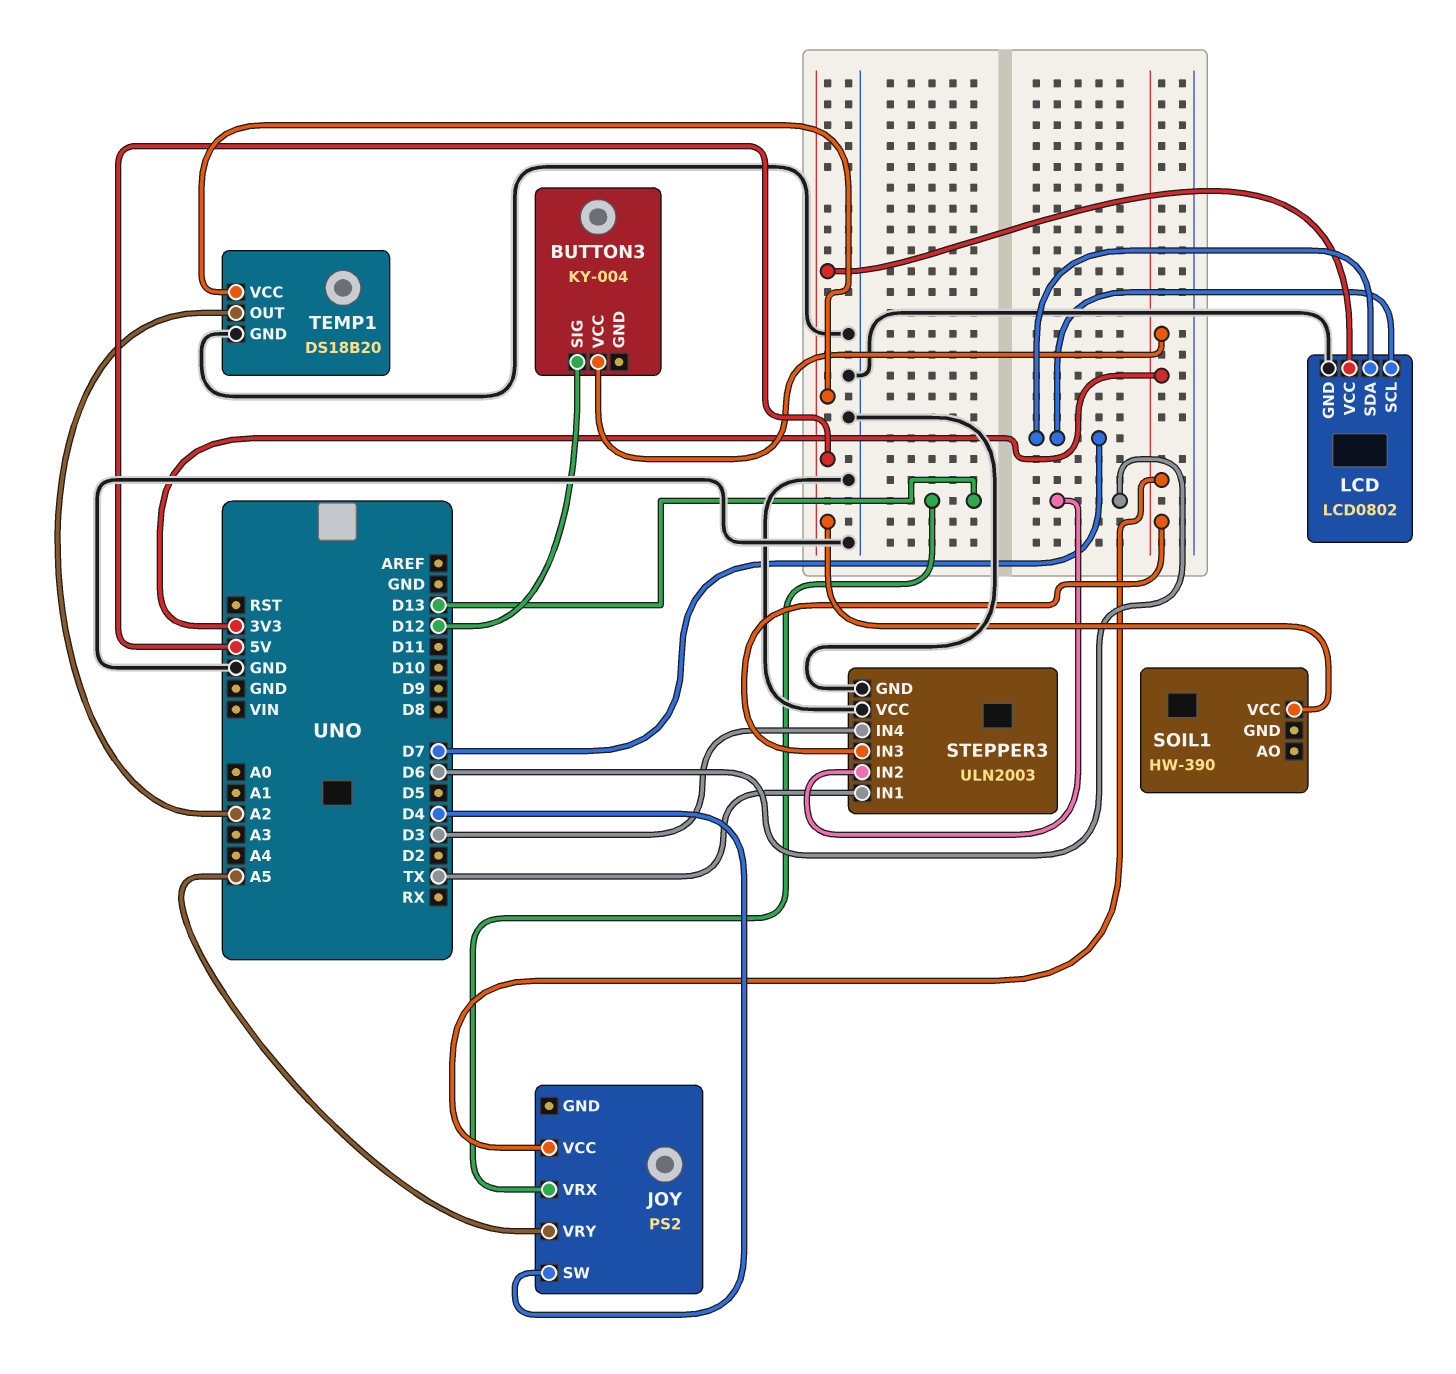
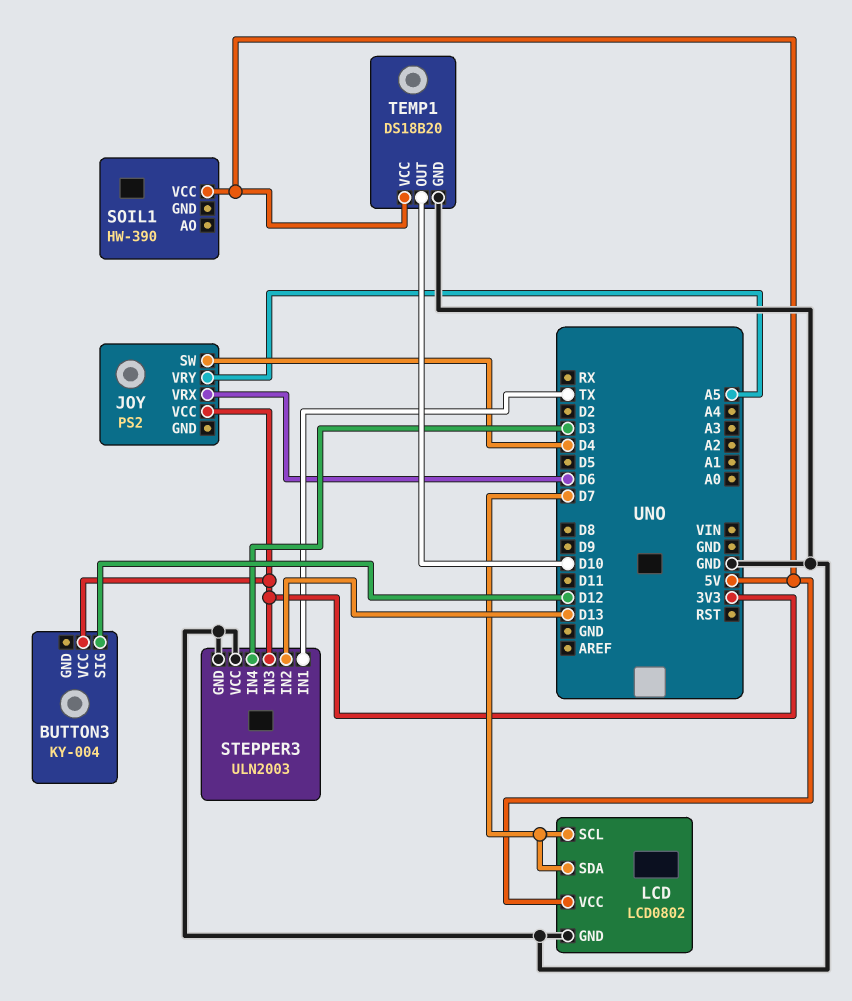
JOY pin VRX: D13 -> D6
STEPPER3 pin IN2: D6 -> D13
TEMP1 pin OUT: A2 -> D10

